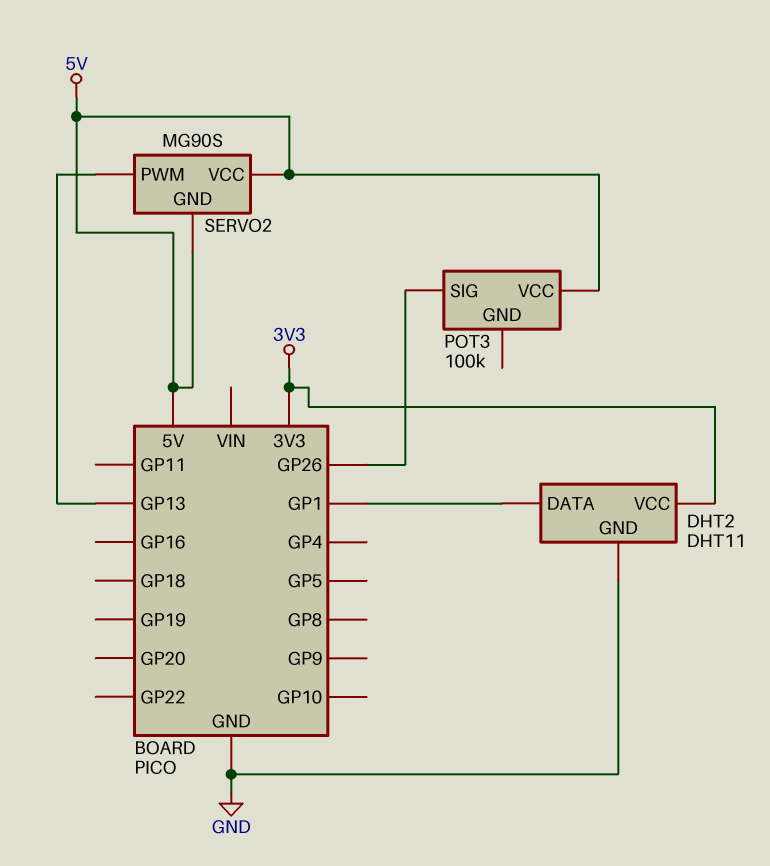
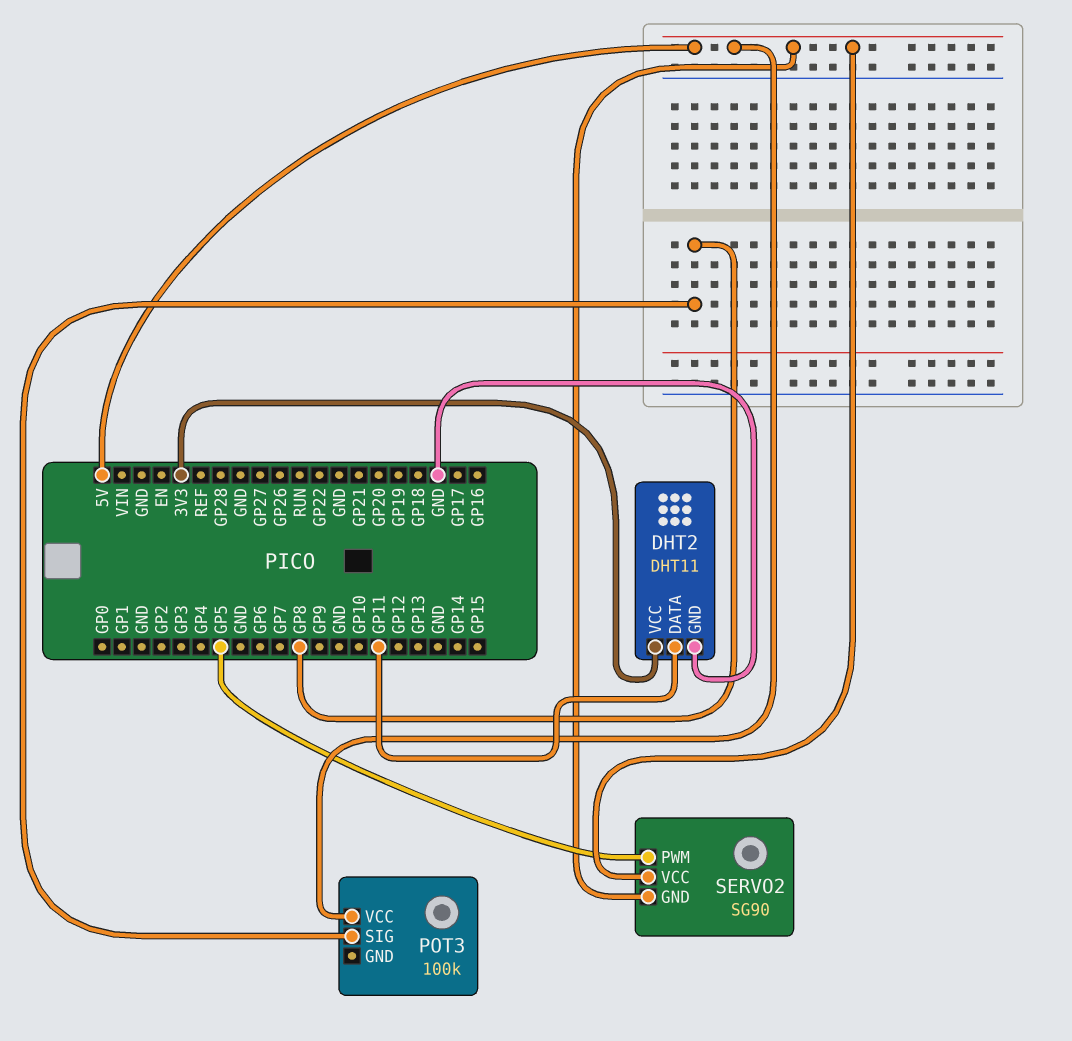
DHT2 pin DATA: GP1 -> GP11
POT3 pin SIG: GP26 -> GP8
SERVO2: MG90S -> SG90
SERVO2 pin PWM: GP13 -> GP5

